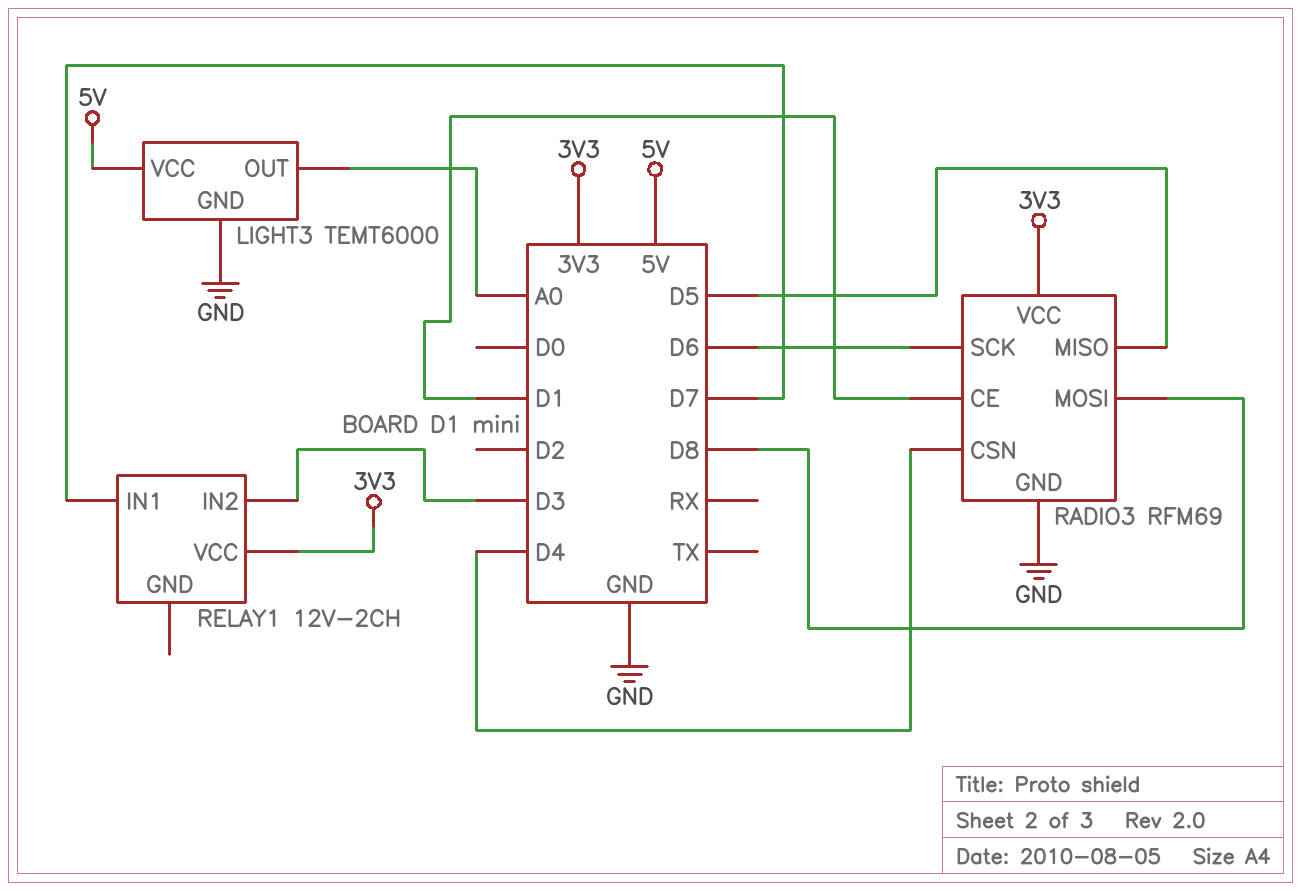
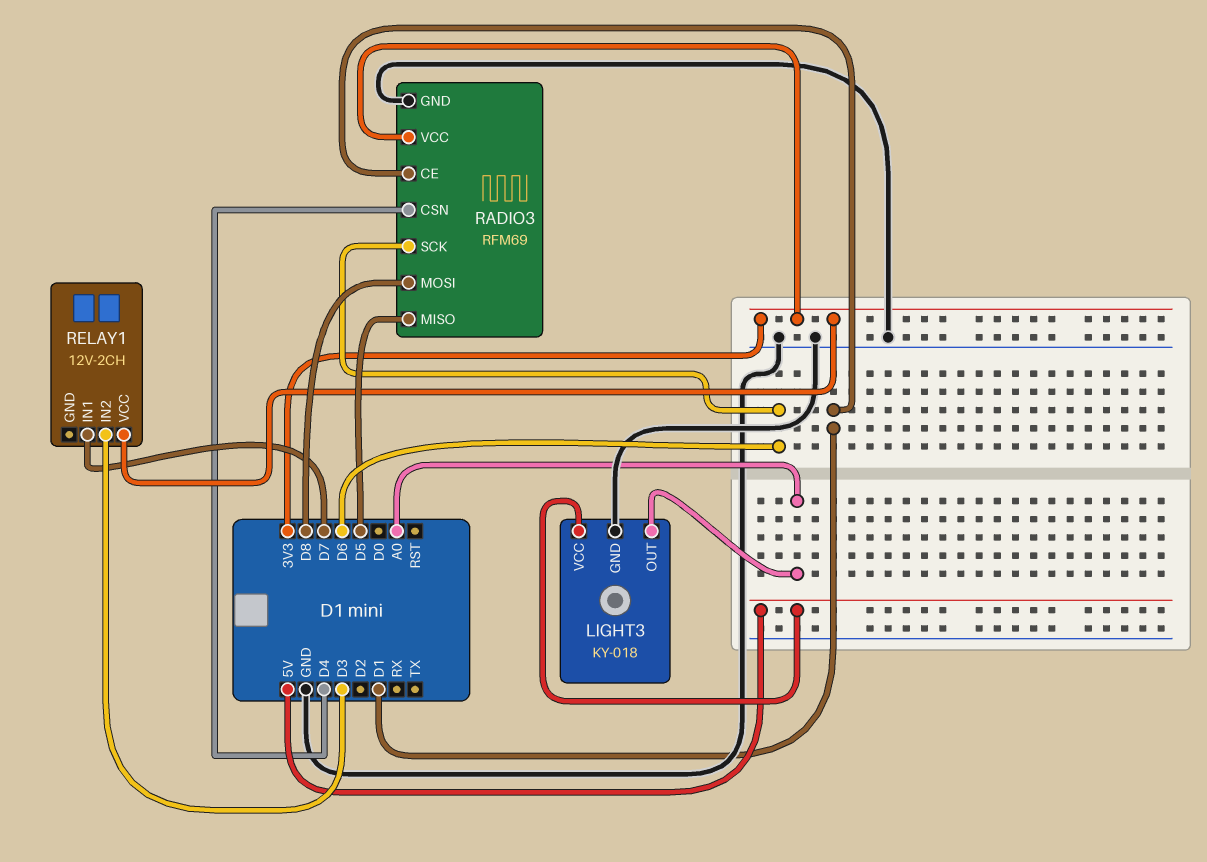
LIGHT3: TEMT6000 -> KY-018

